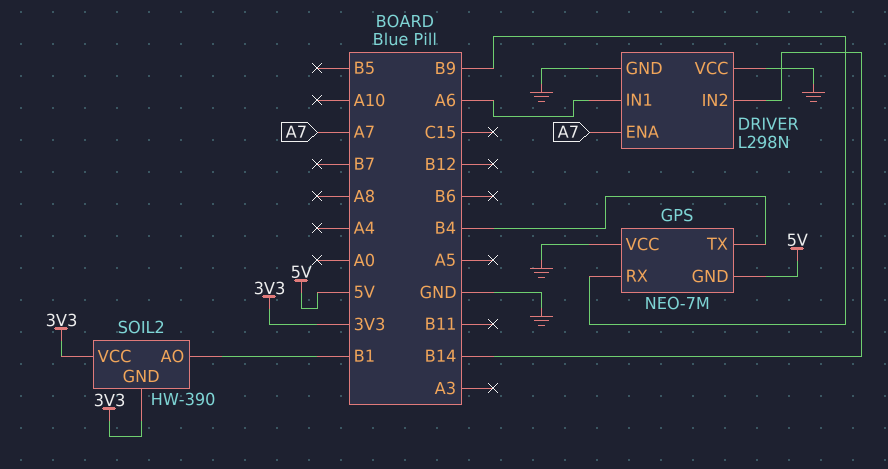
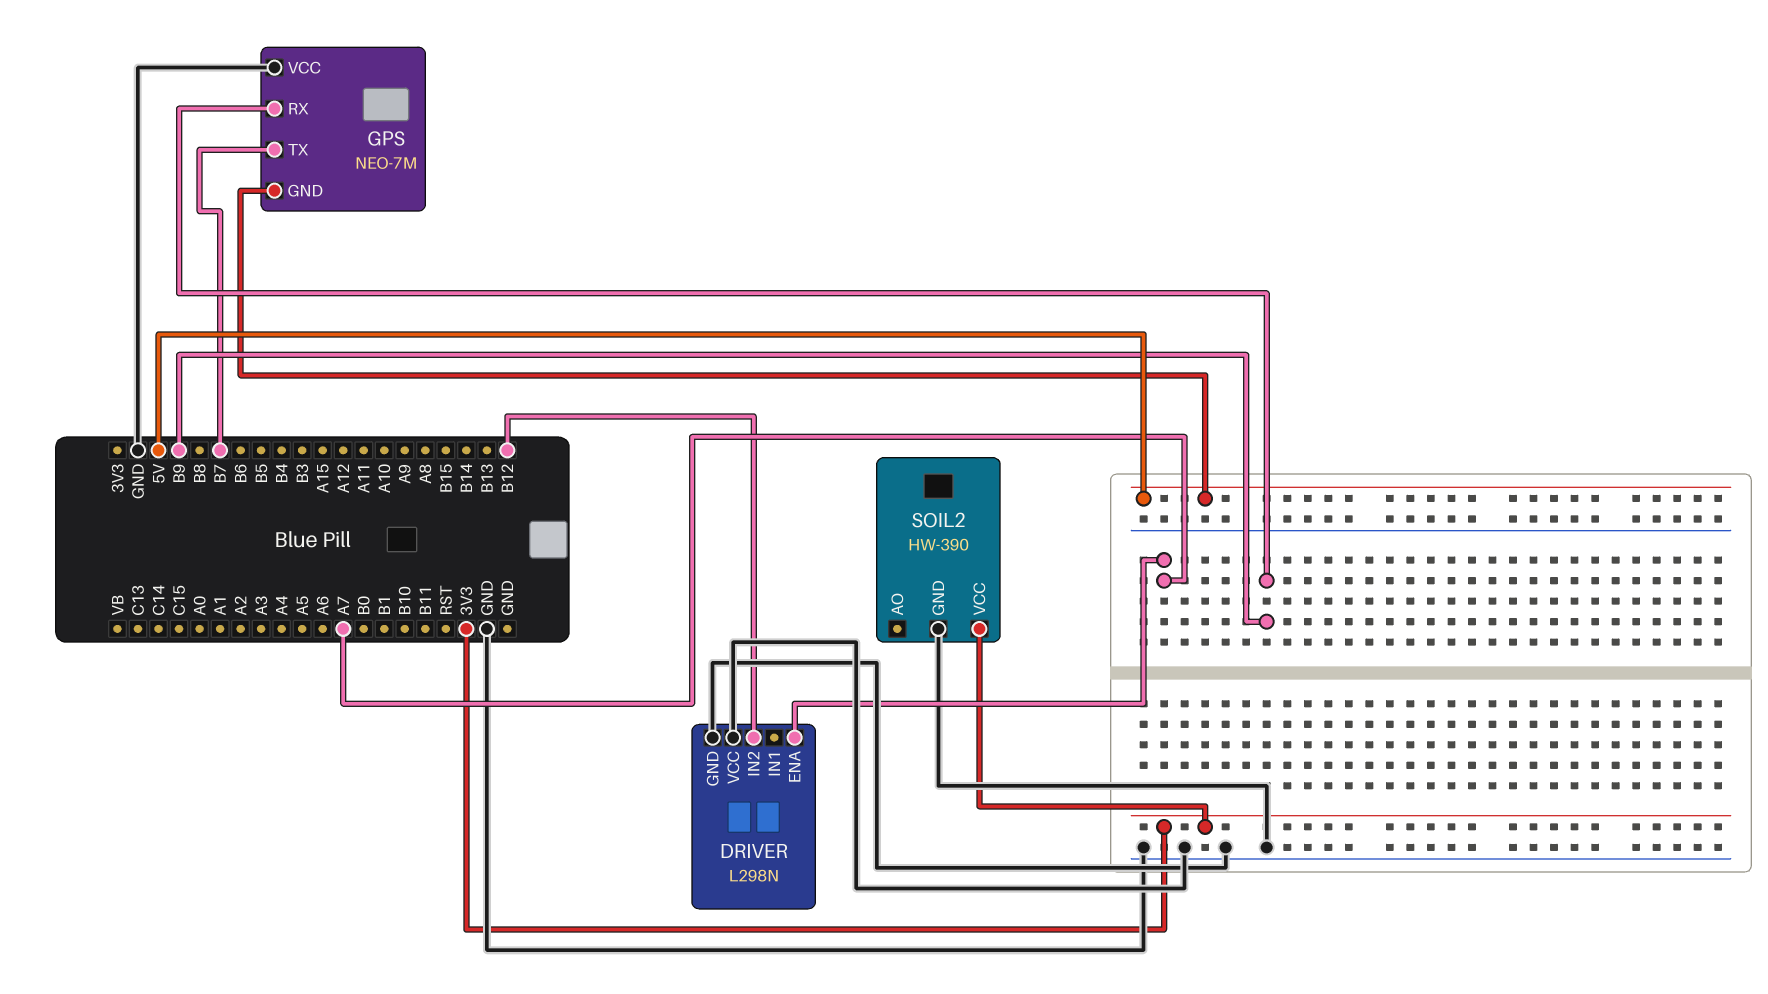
DRIVER pin IN1: A6 -> none
DRIVER pin IN2: B14 -> B12
GPS pin TX: B4 -> B7
SOIL2 pin AO: B1 -> none
SOIL2 pin GND: 3V3 -> GND

